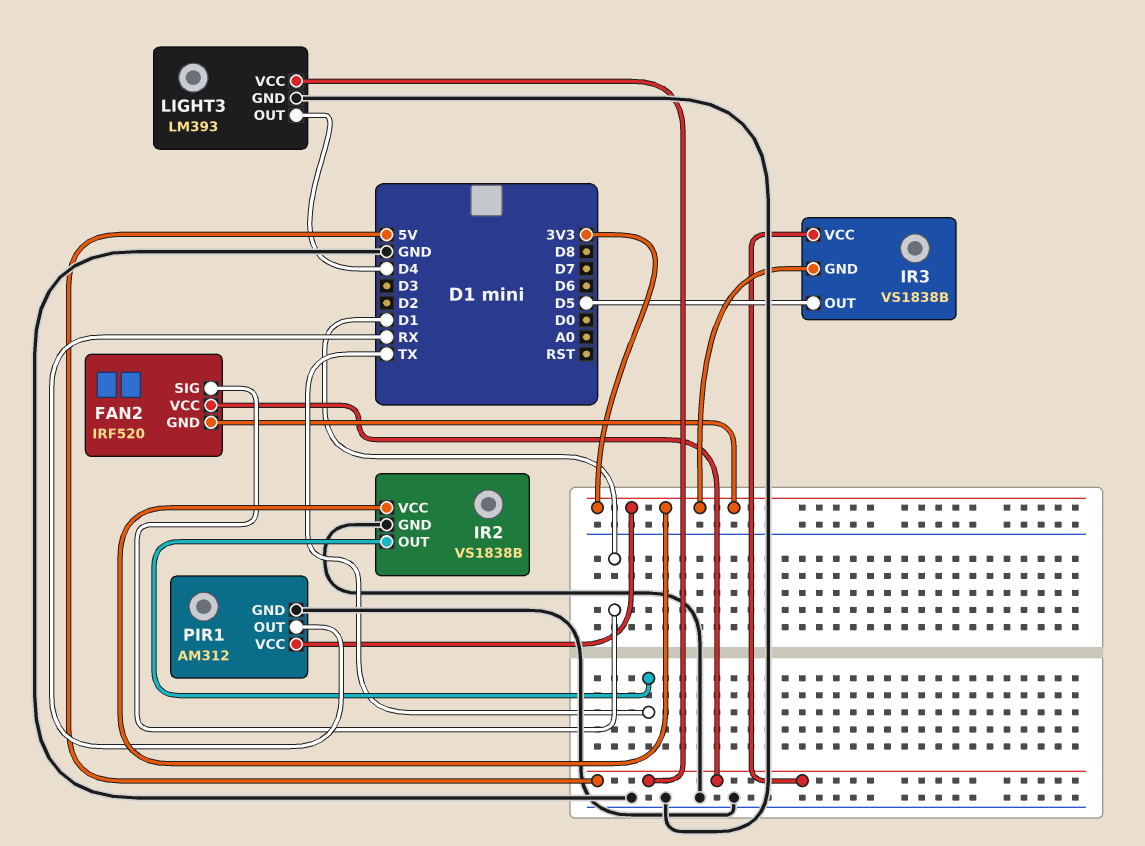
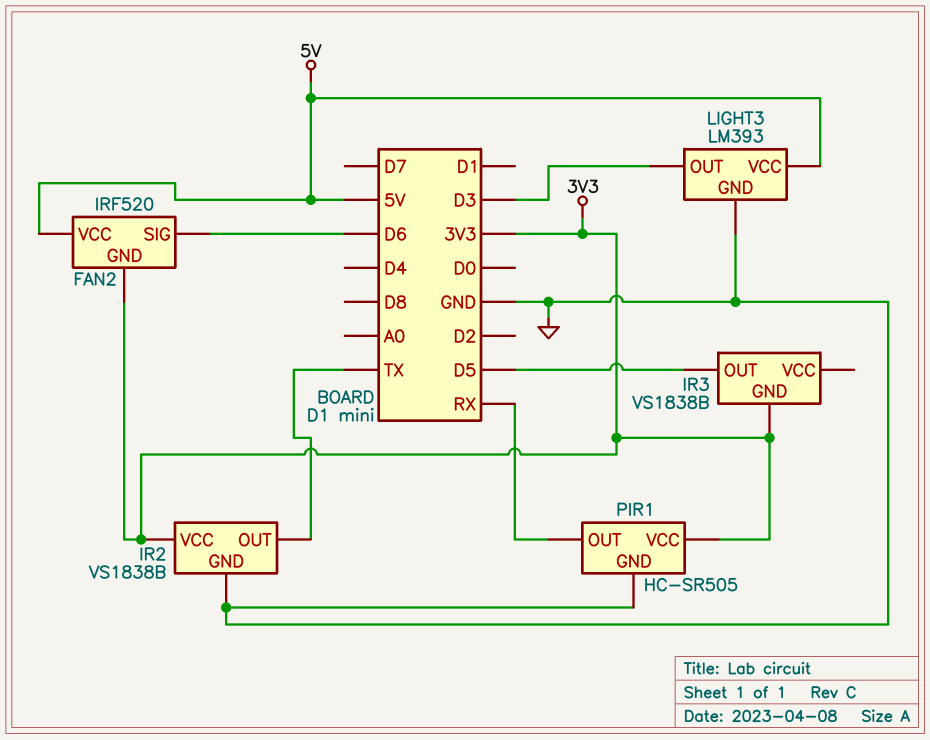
FAN2 pin SIG: D1 -> D6
IR3 pin VCC: 5V -> none
LIGHT3 pin OUT: D4 -> D3
PIR1: AM312 -> HC-SR505

